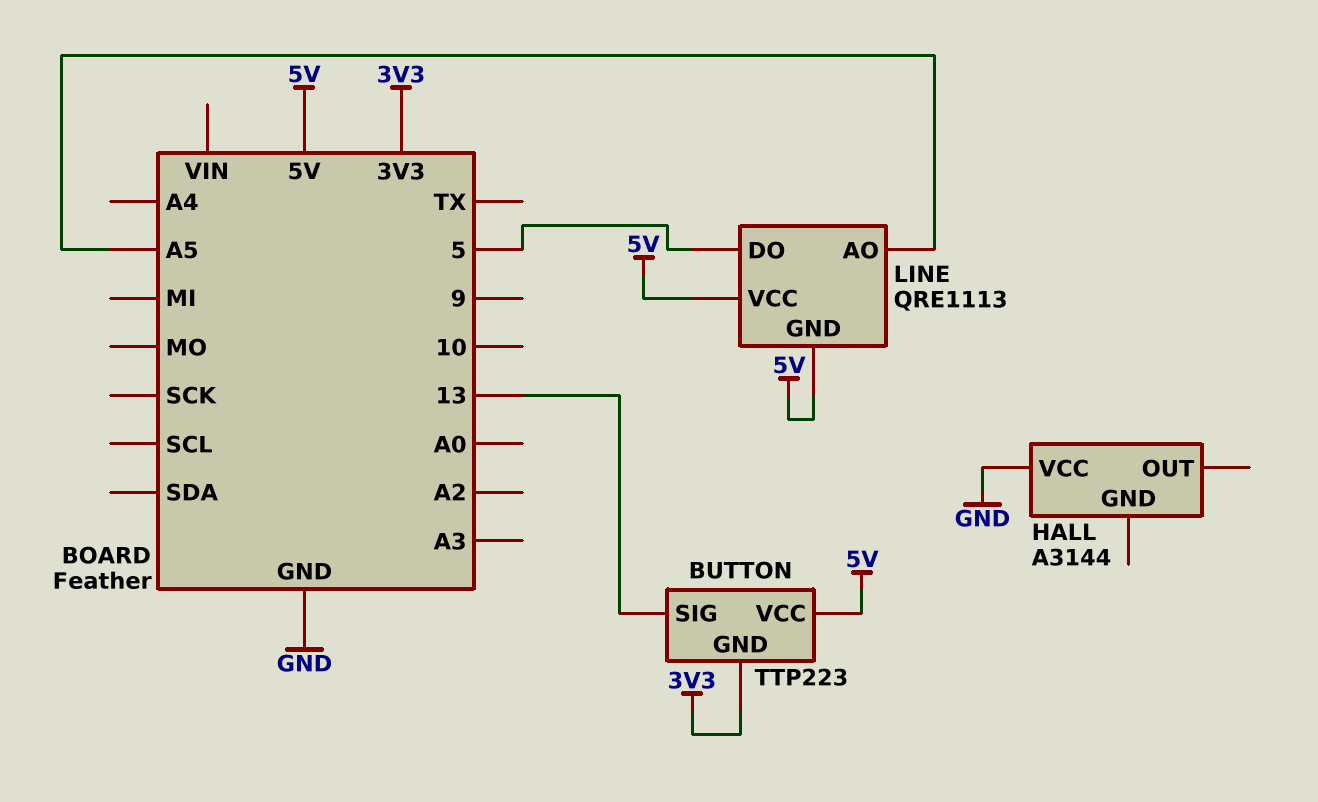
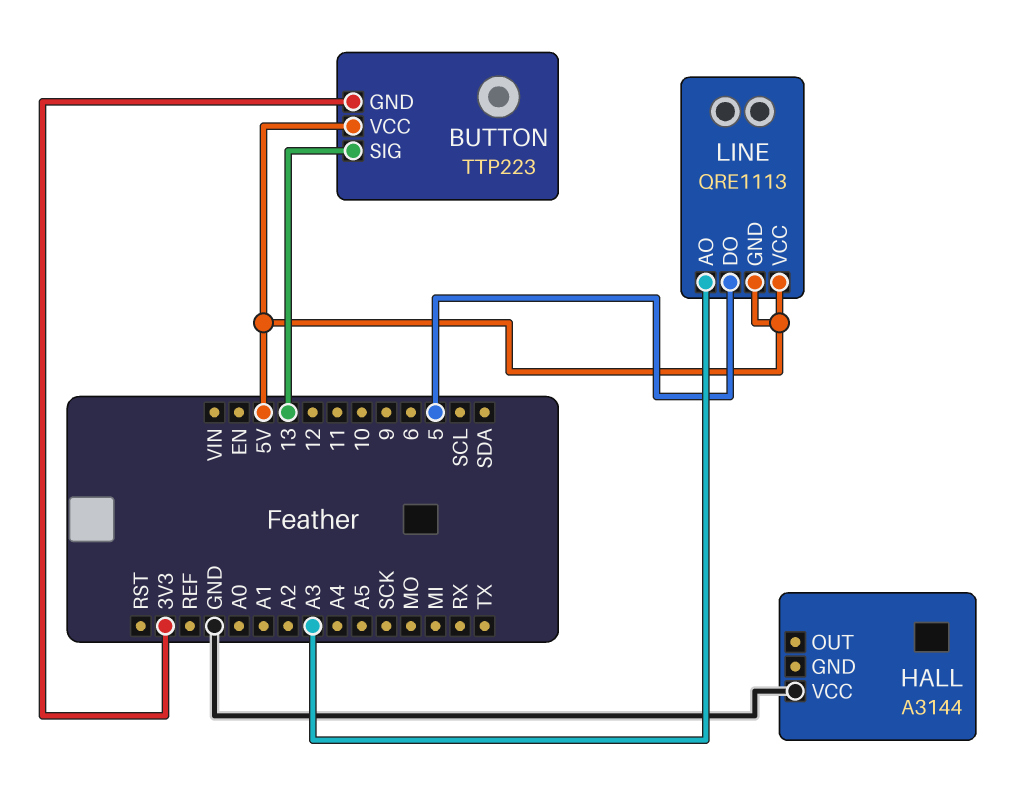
LINE pin AO: A5 -> A3

